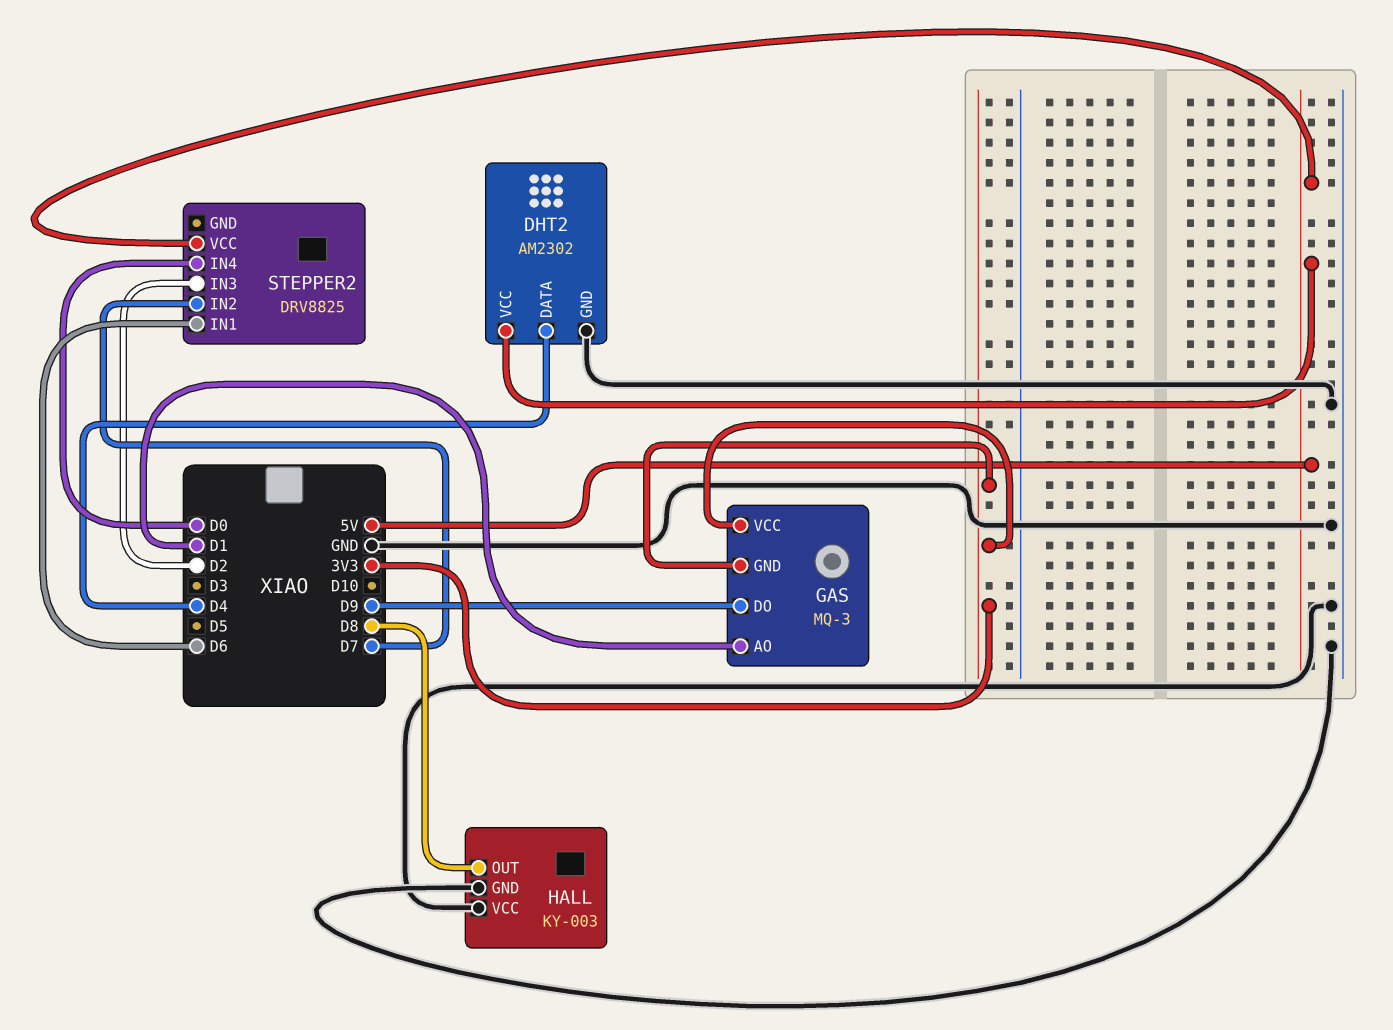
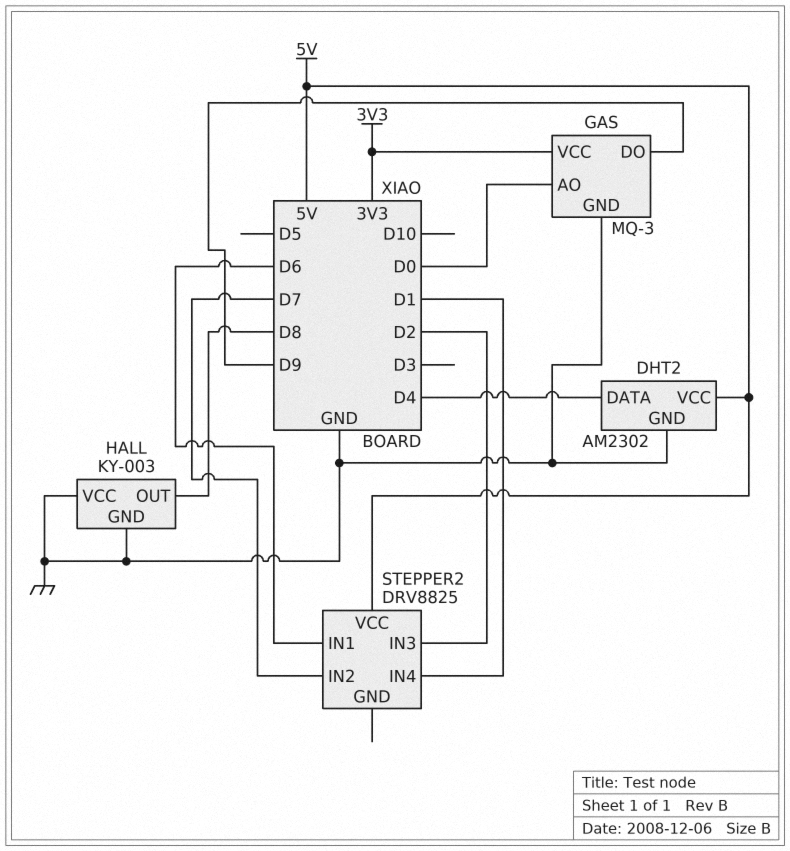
GAS pin AO: D1 -> D0
GAS pin GND: 3V3 -> GND
STEPPER2 pin IN4: D0 -> D1

